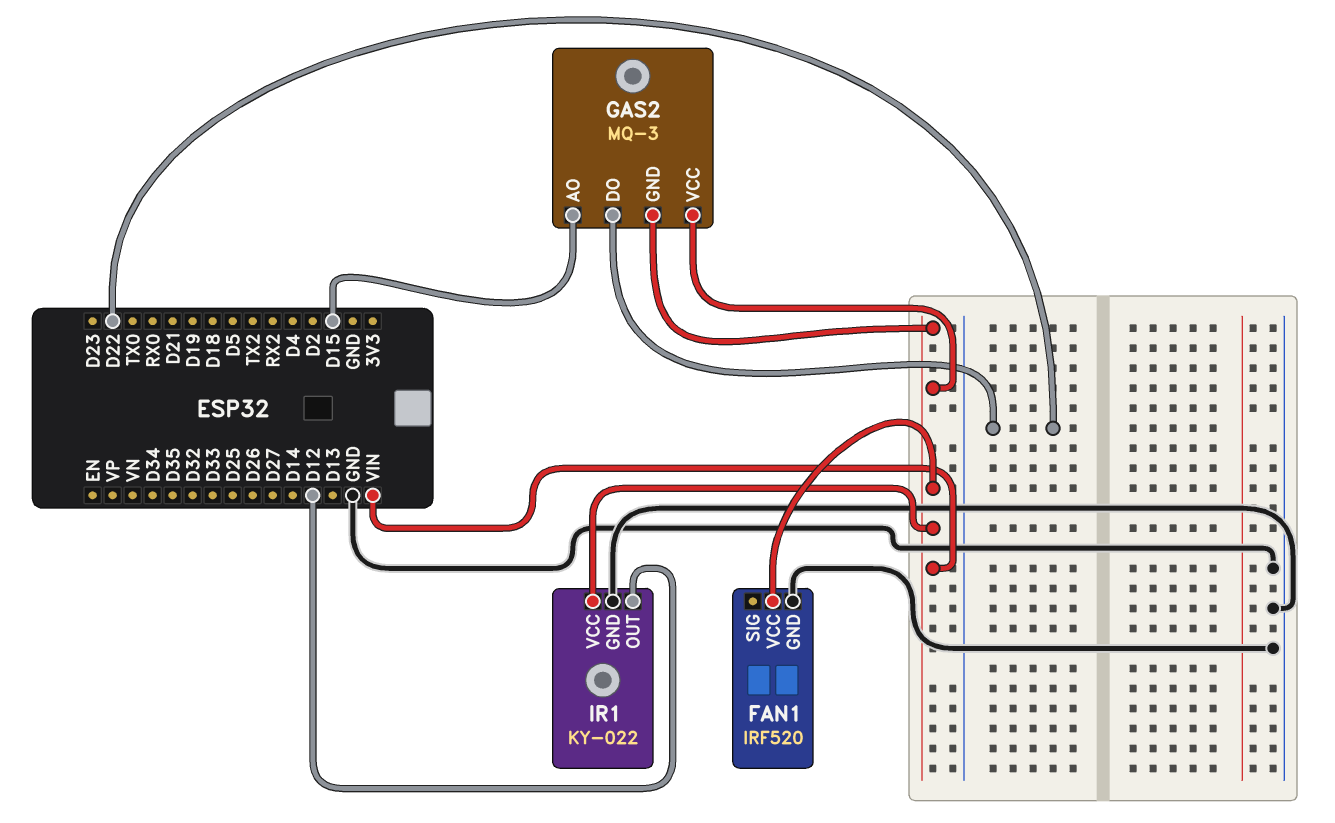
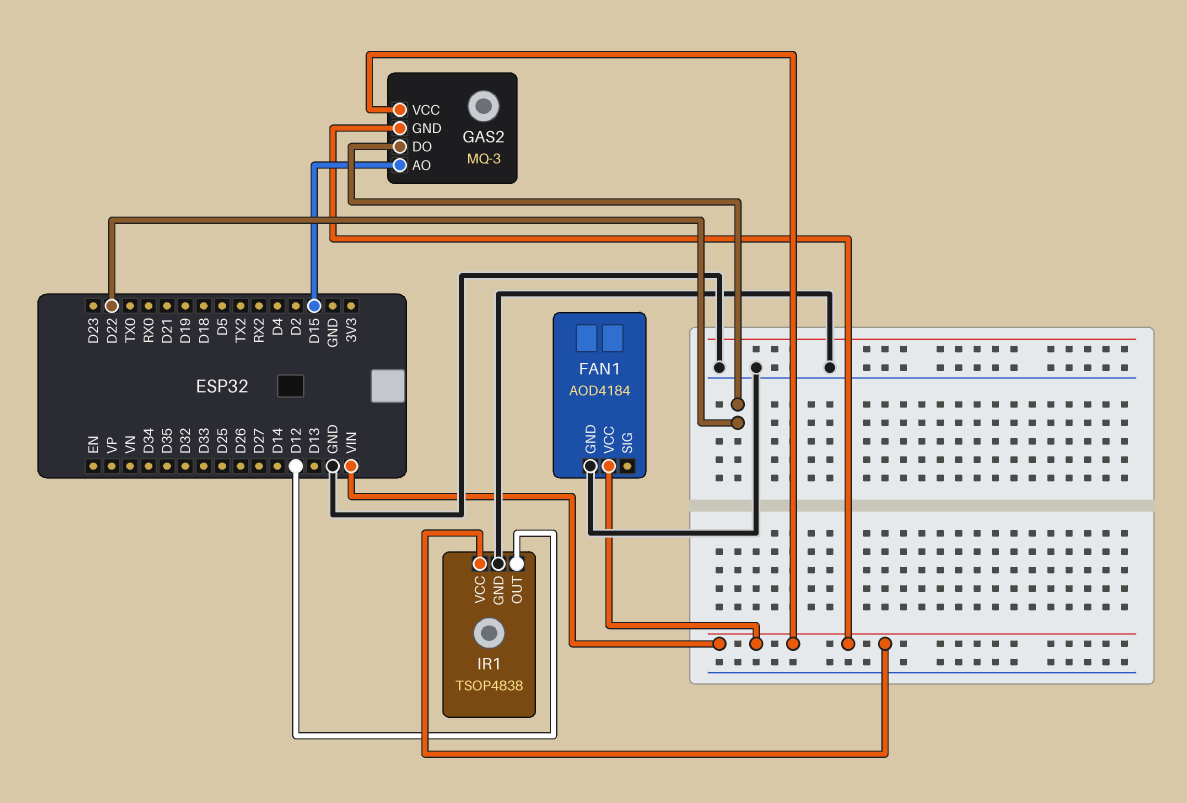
FAN1: IRF520 -> AOD4184
IR1: KY-022 -> TSOP4838

